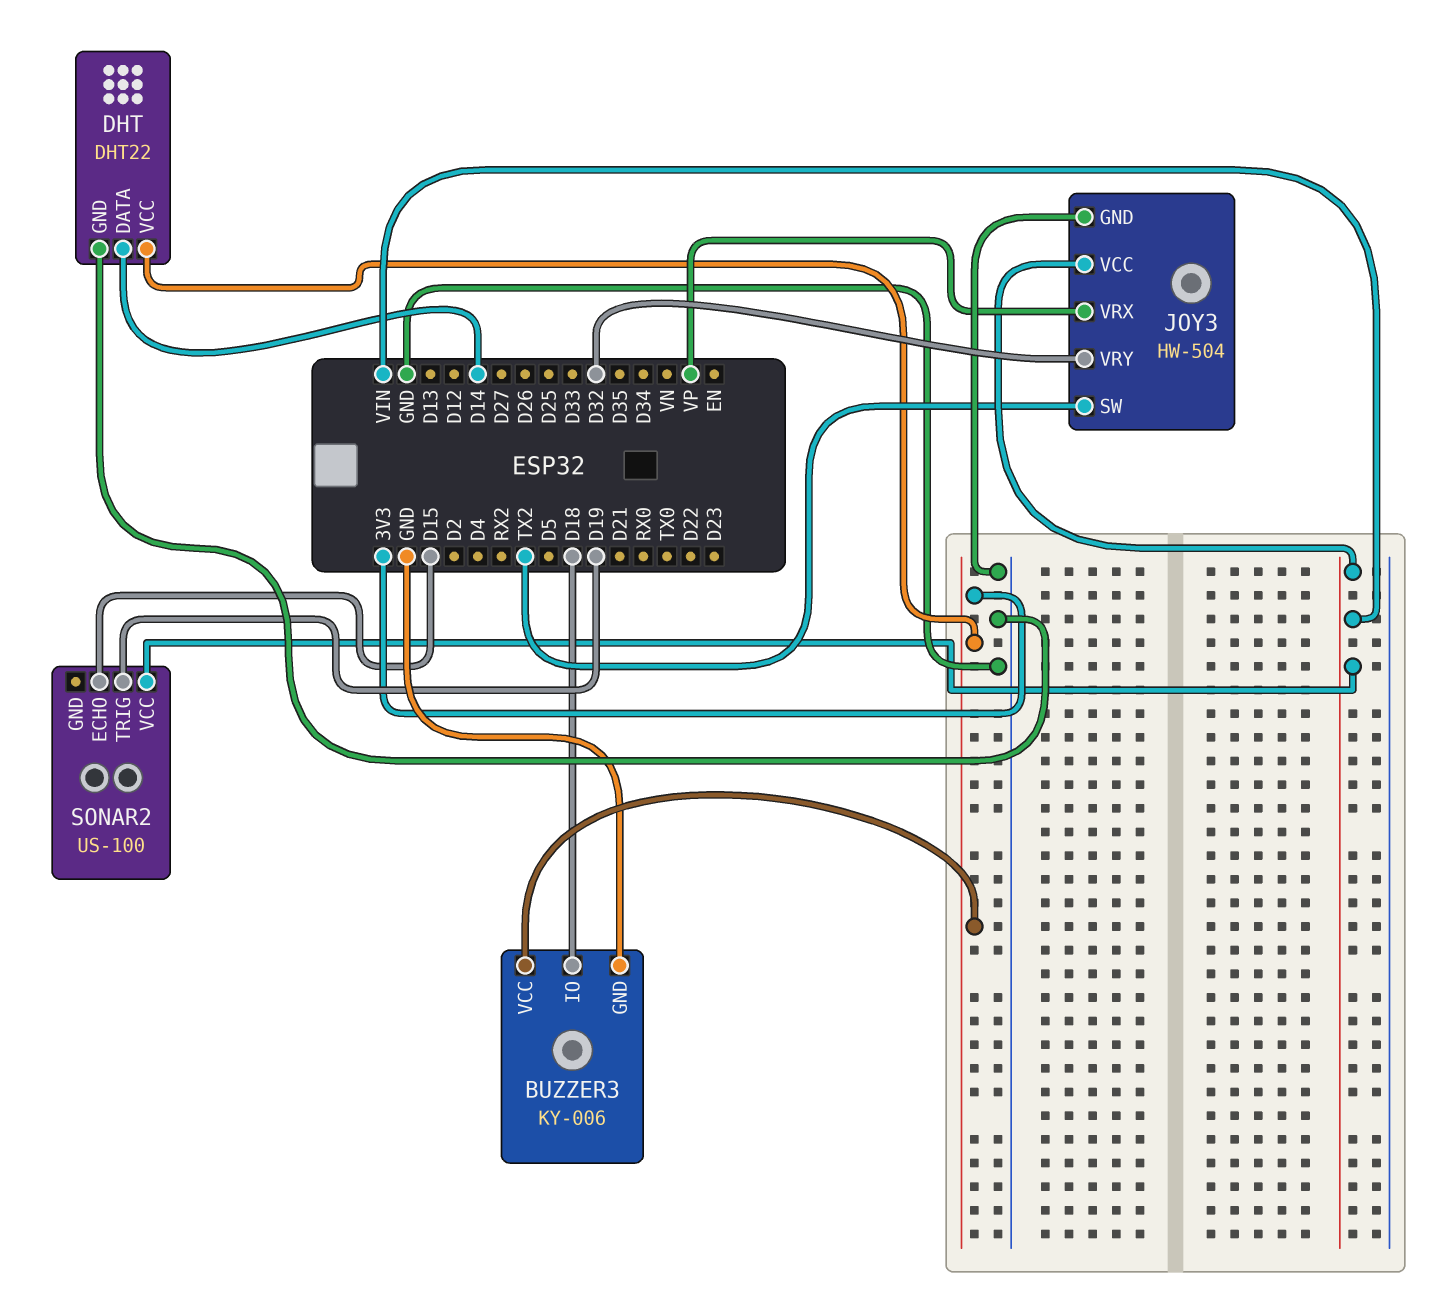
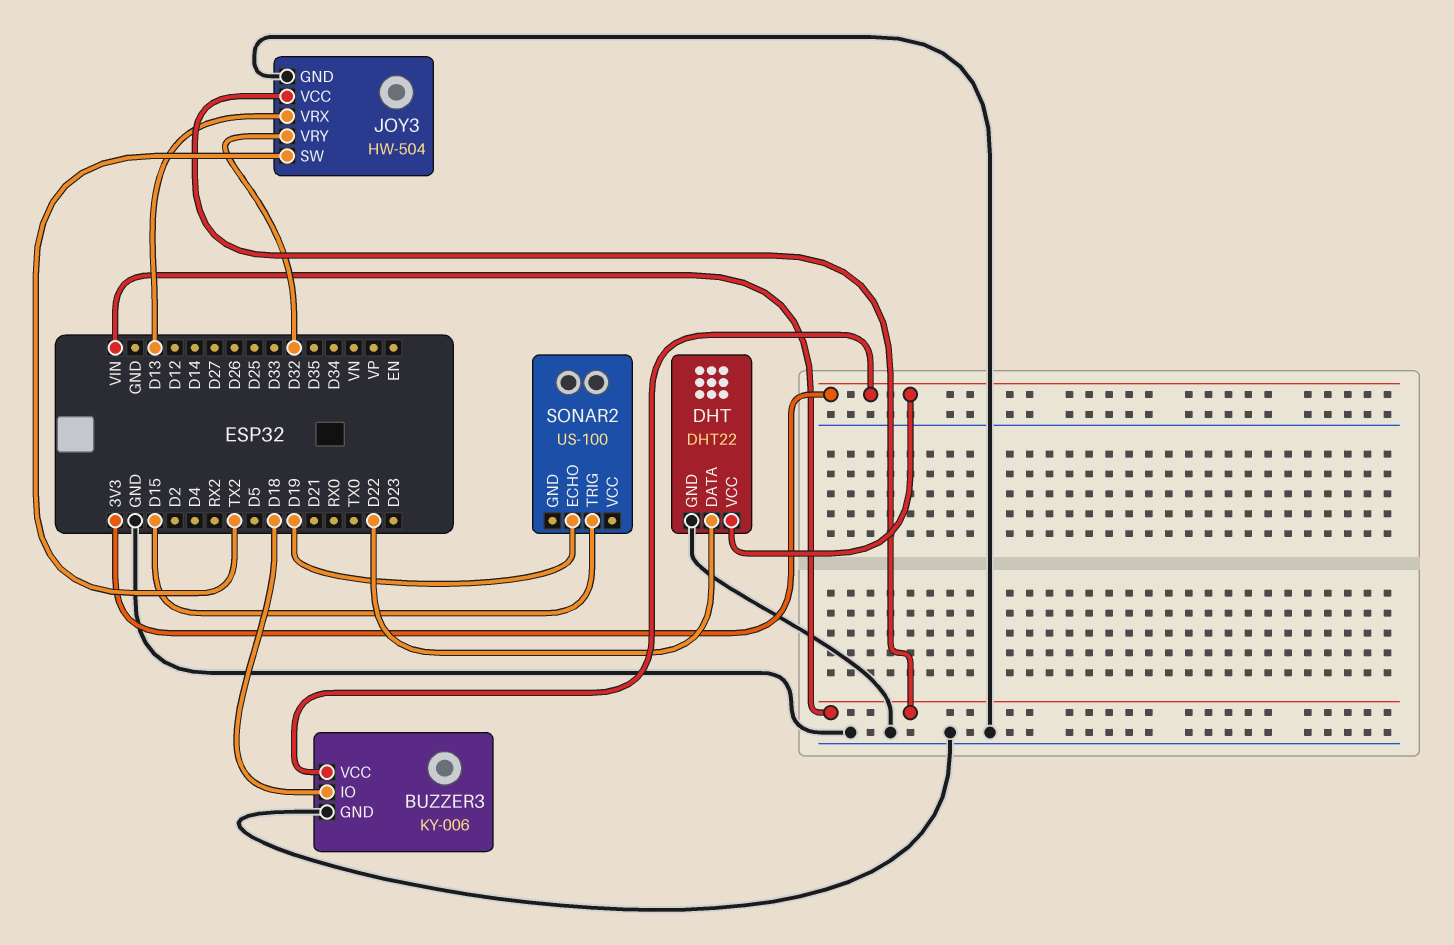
DHT pin DATA: D14 -> D22
JOY3 pin VRX: VP -> D13
SONAR2 pin ECHO: D15 -> D19
SONAR2 pin TRIG: D19 -> D15
SONAR2 pin VCC: VIN -> none

